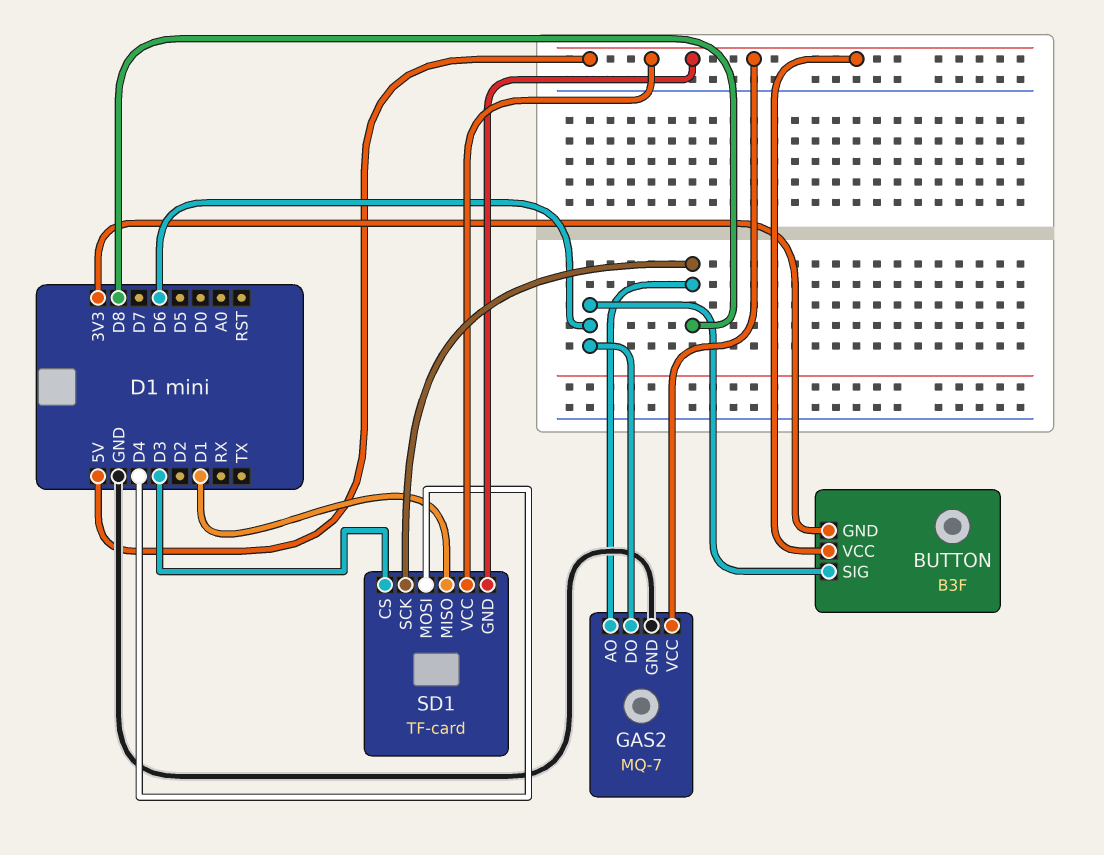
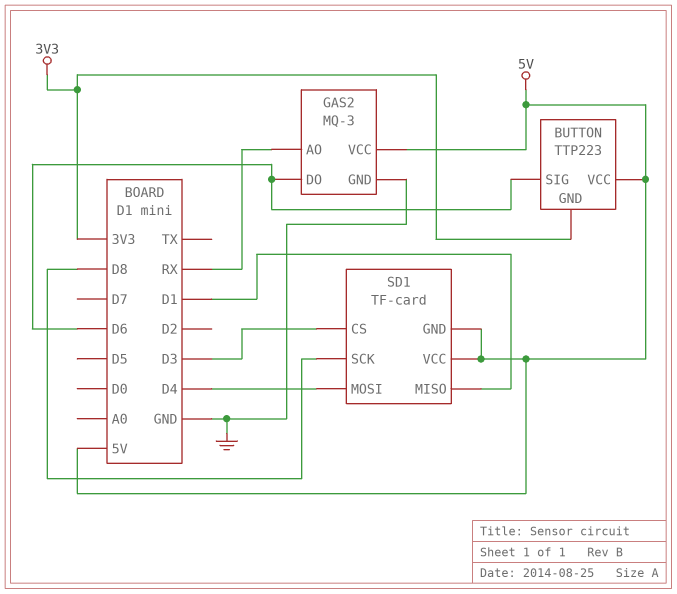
BUTTON: B3F -> TTP223
GAS2: MQ-7 -> MQ-3
GAS2 pin AO: D8 -> RX

